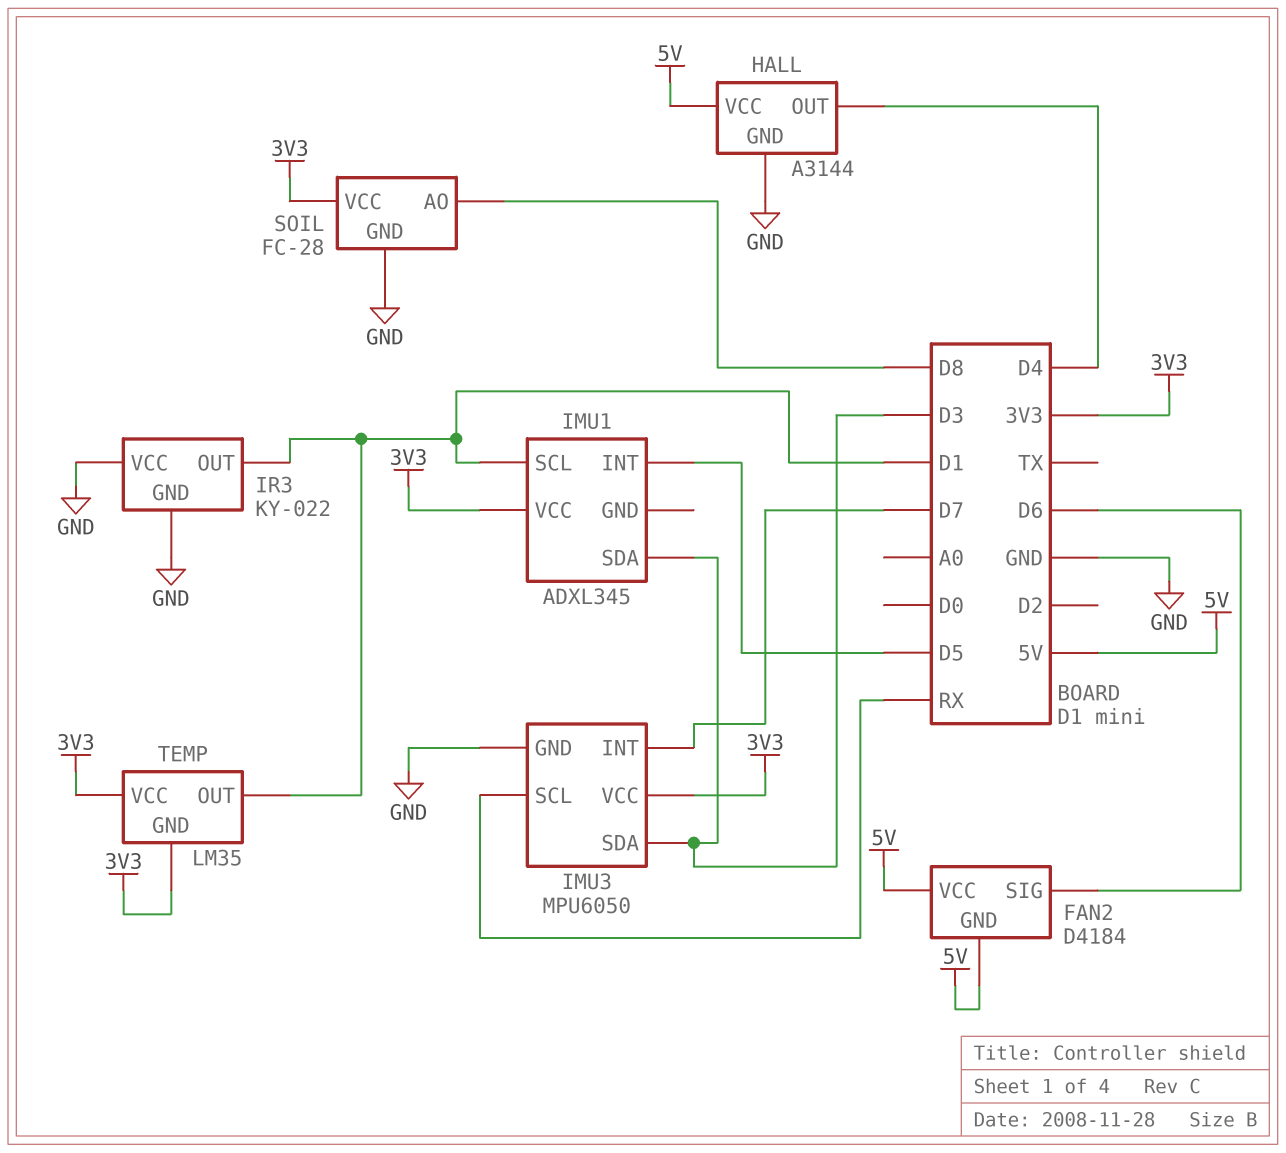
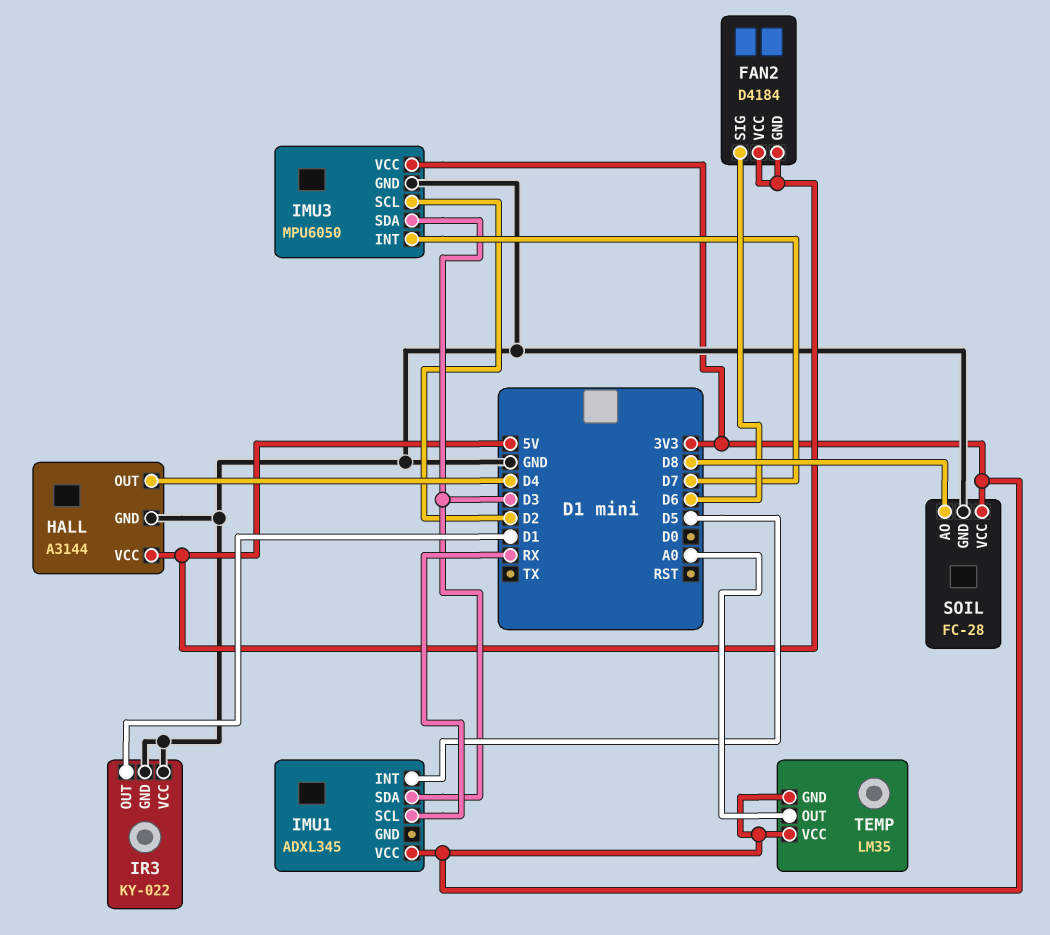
IMU1 pin SCL: D1 -> RX
IMU3 pin SCL: RX -> D2
TEMP pin OUT: D1 -> A0

